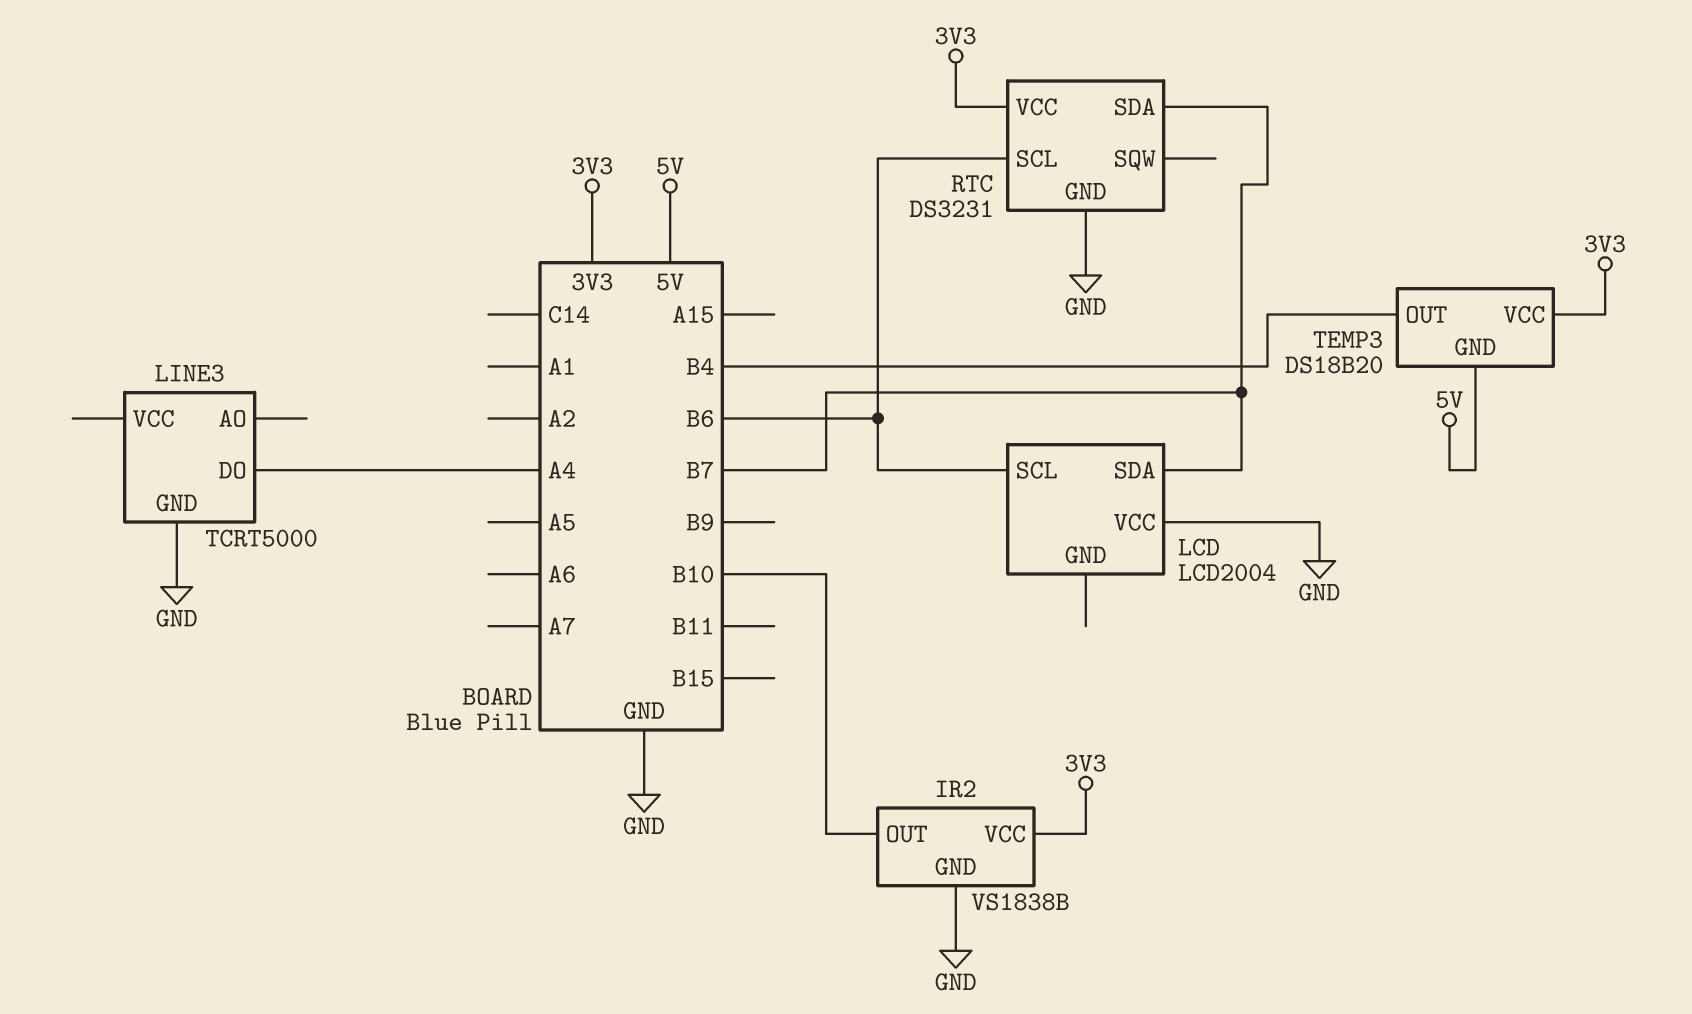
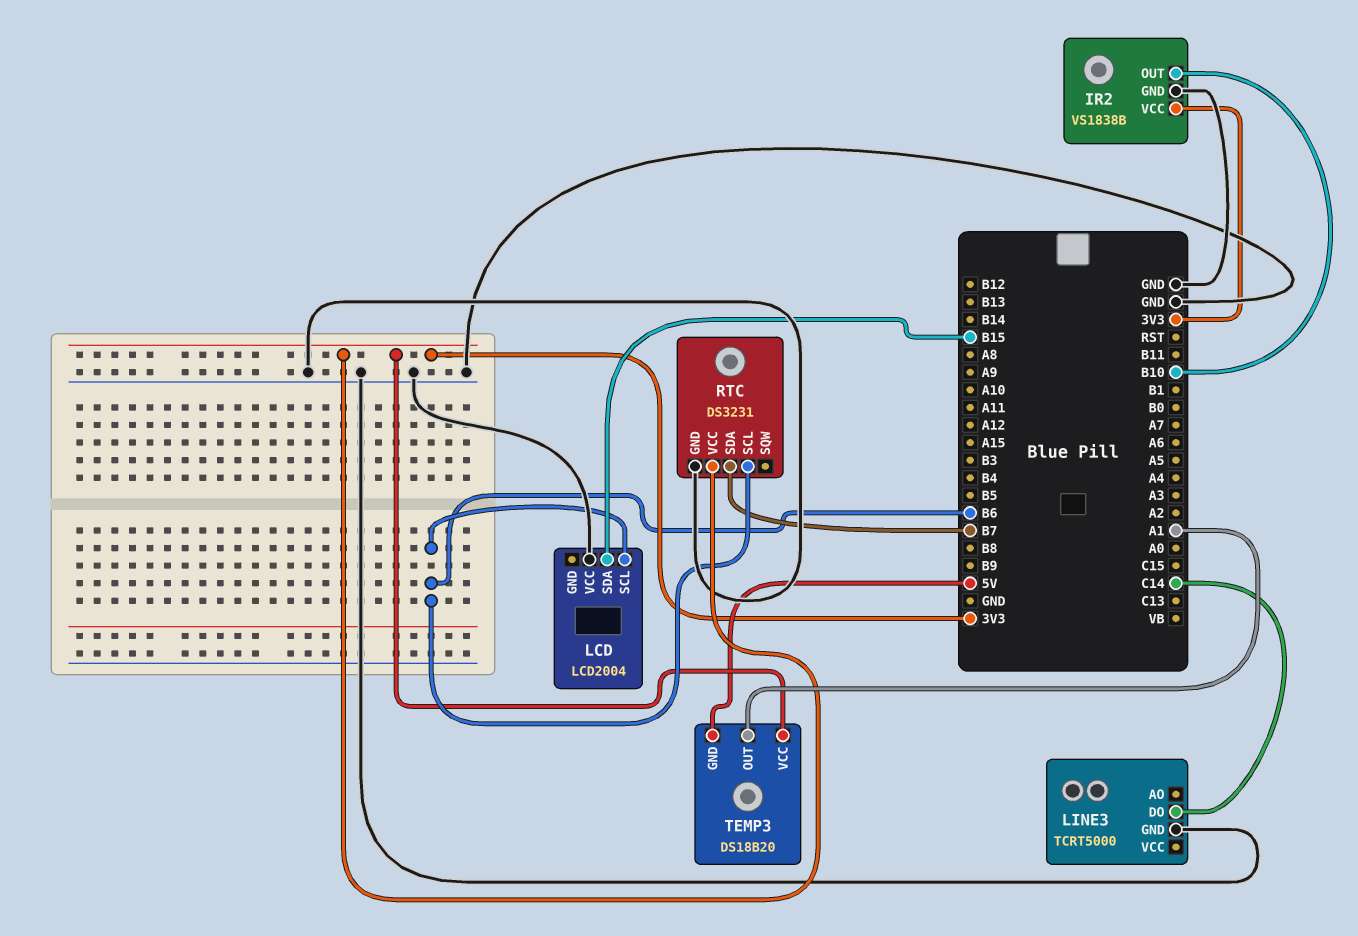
LCD pin SDA: B7 -> B15
LINE3 pin DO: A4 -> C14
TEMP3 pin OUT: B4 -> A1

